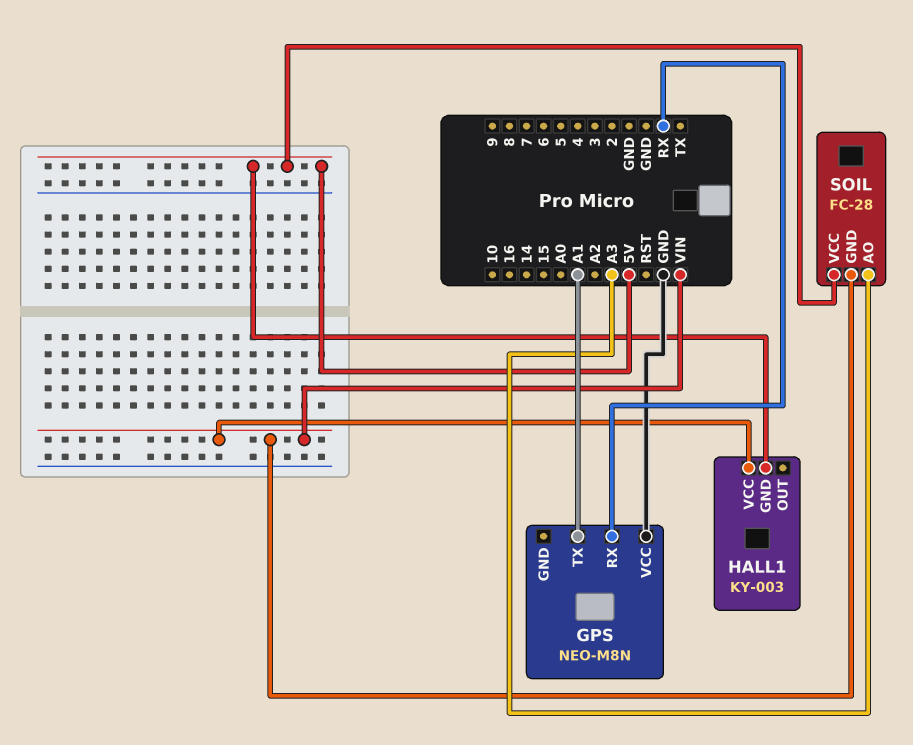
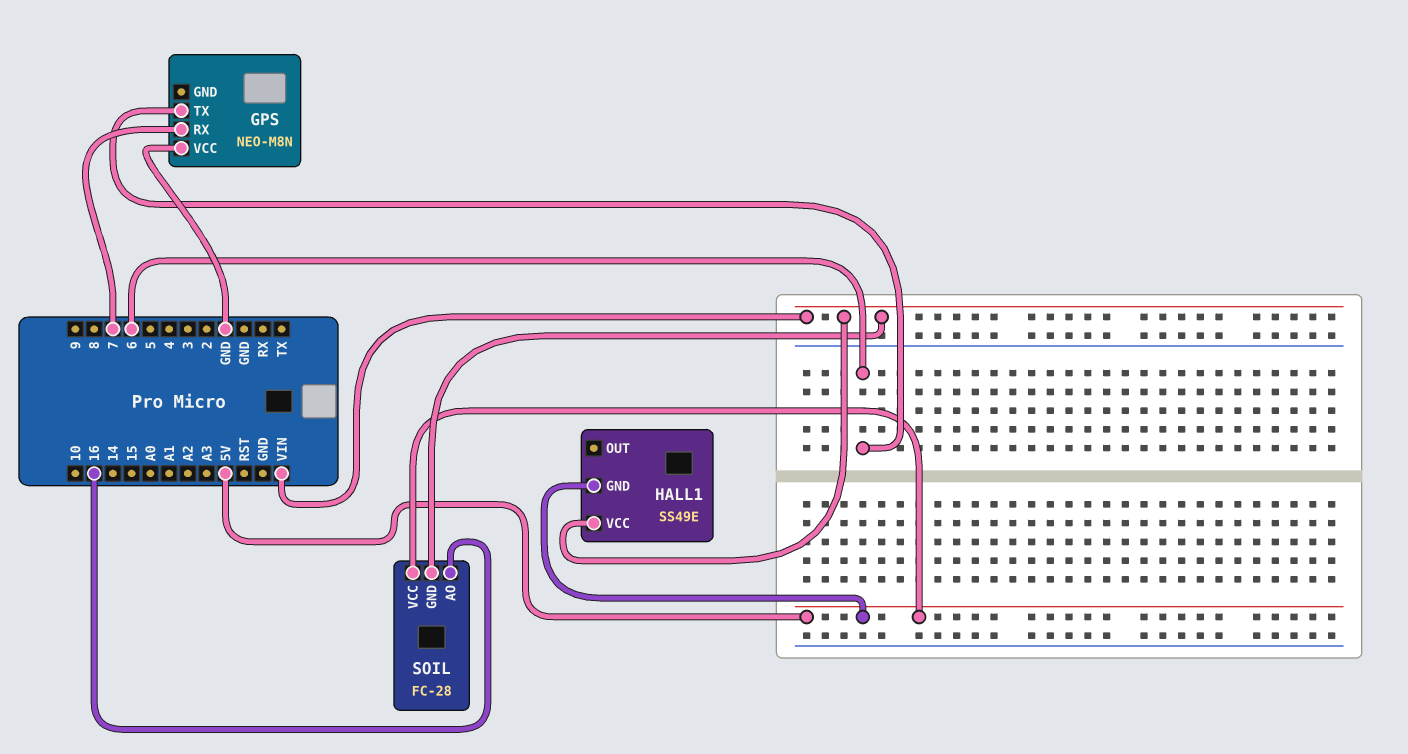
GPS pin RX: RX -> 7
GPS pin TX: A1 -> 6
HALL1: KY-003 -> SS49E
SOIL pin AO: A3 -> 16

